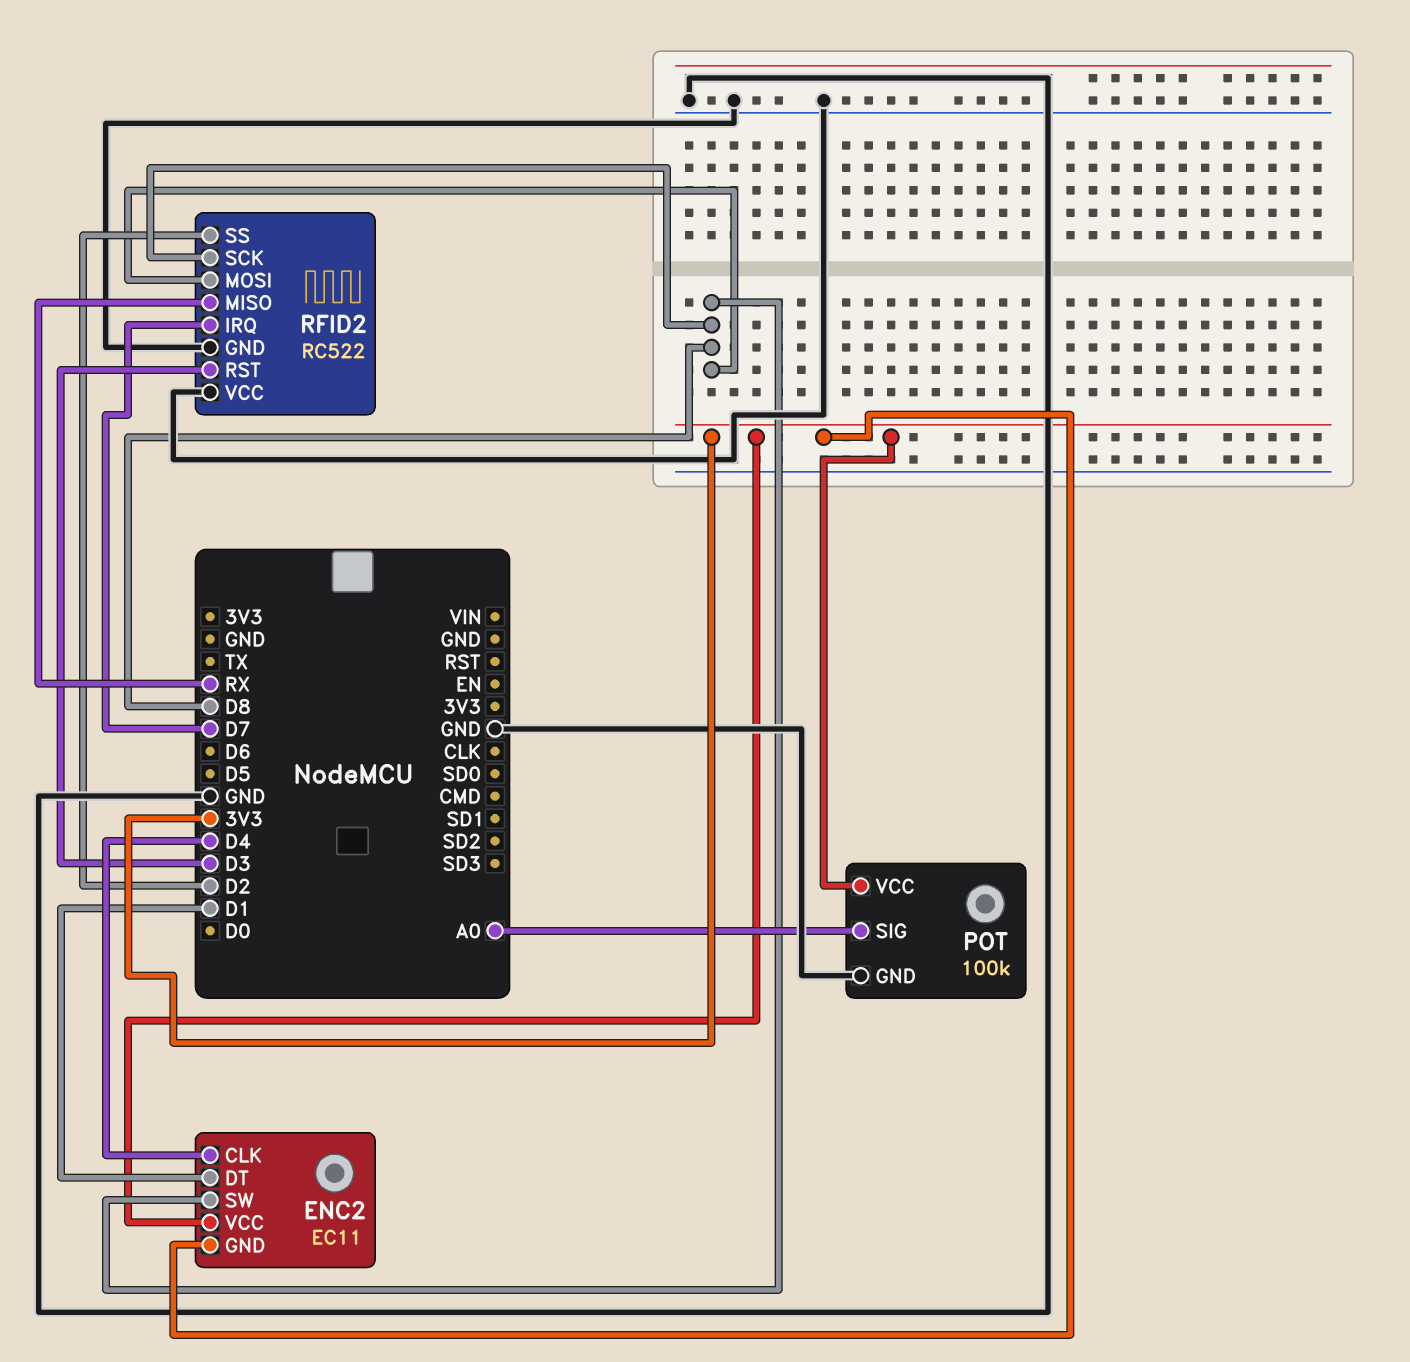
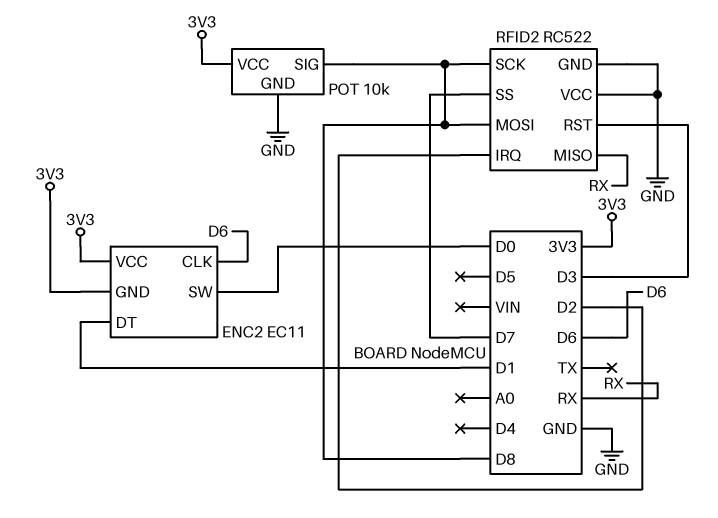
ENC2 pin CLK: D4 -> D6
ENC2 pin SW: D8 -> D0
POT: 100k -> 10k
POT pin SIG: A0 -> D8
RFID2 pin IRQ: D7 -> D2
RFID2 pin SS: D2 -> D7

